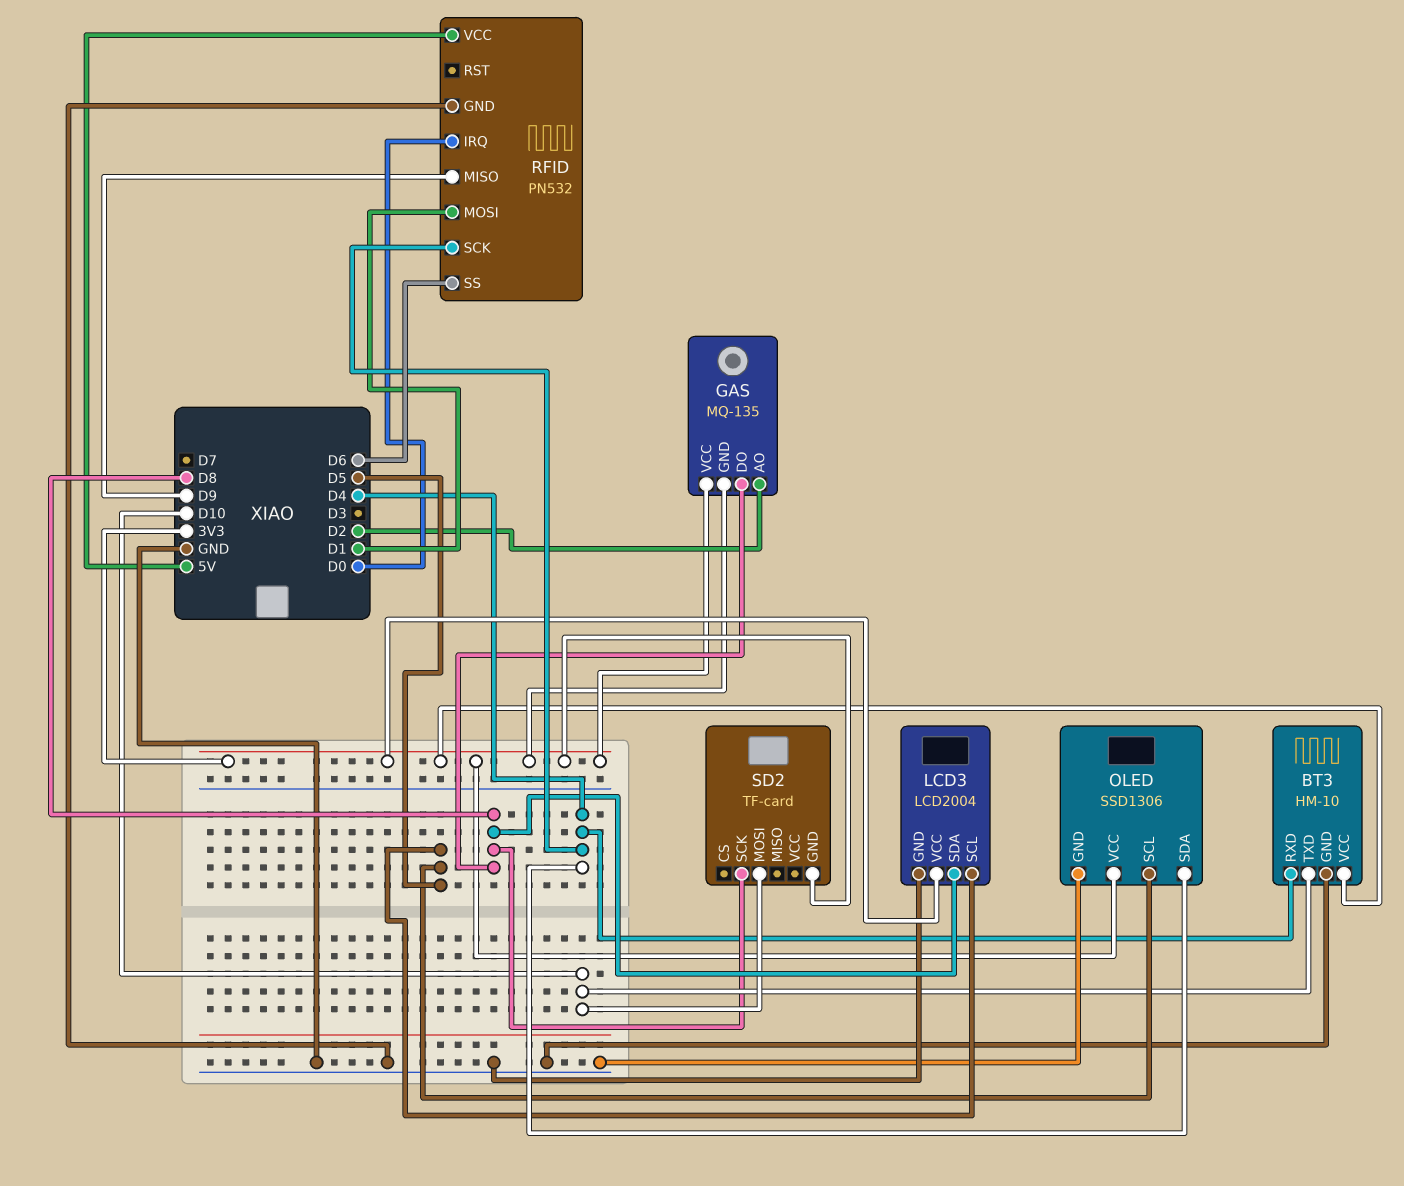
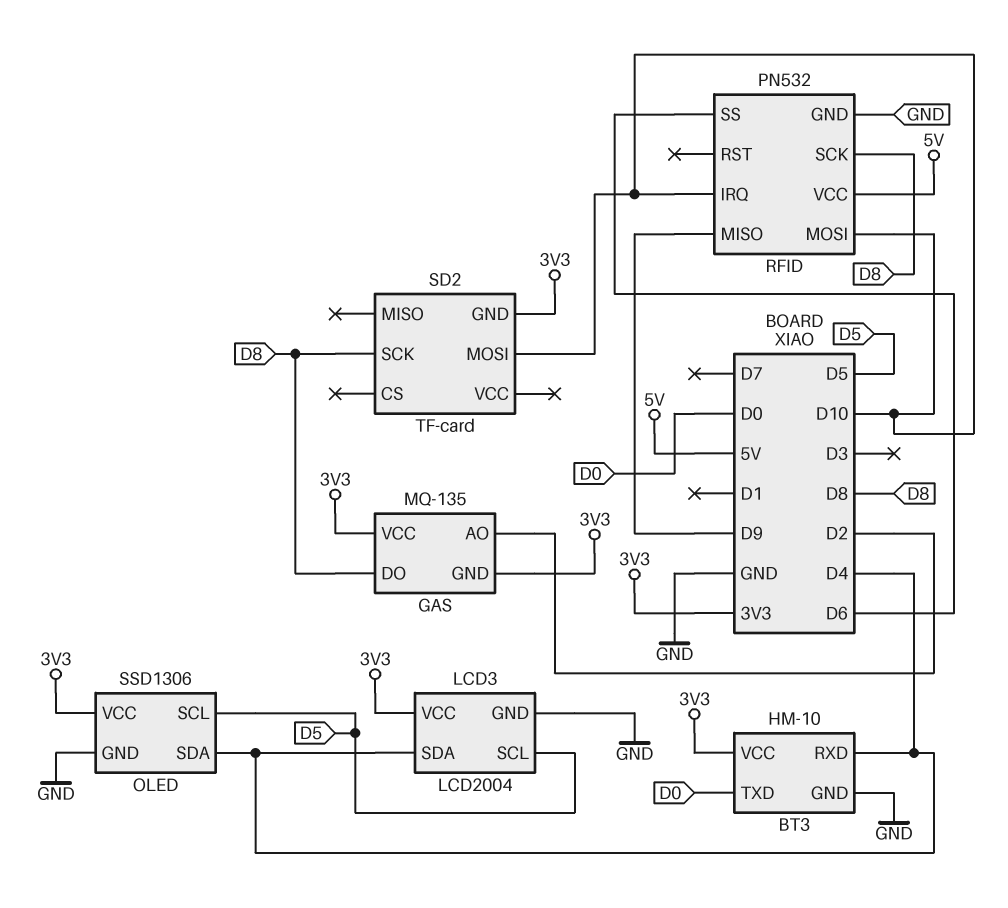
BT3 pin TXD: D10 -> D0
LCD3 pin SDA: D8 -> D4
RFID pin IRQ: D0 -> D10
RFID pin MOSI: D1 -> D10
RFID pin SCK: D4 -> D8

